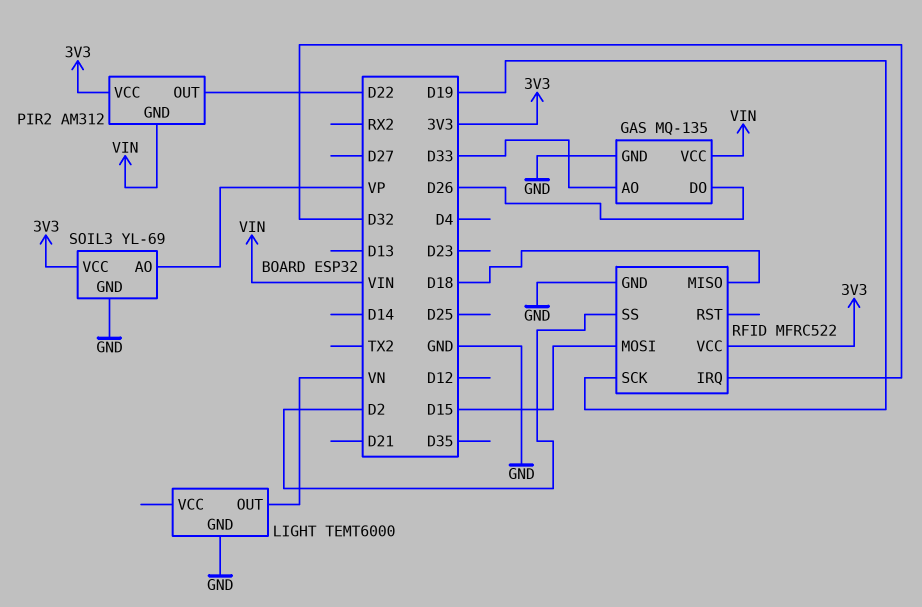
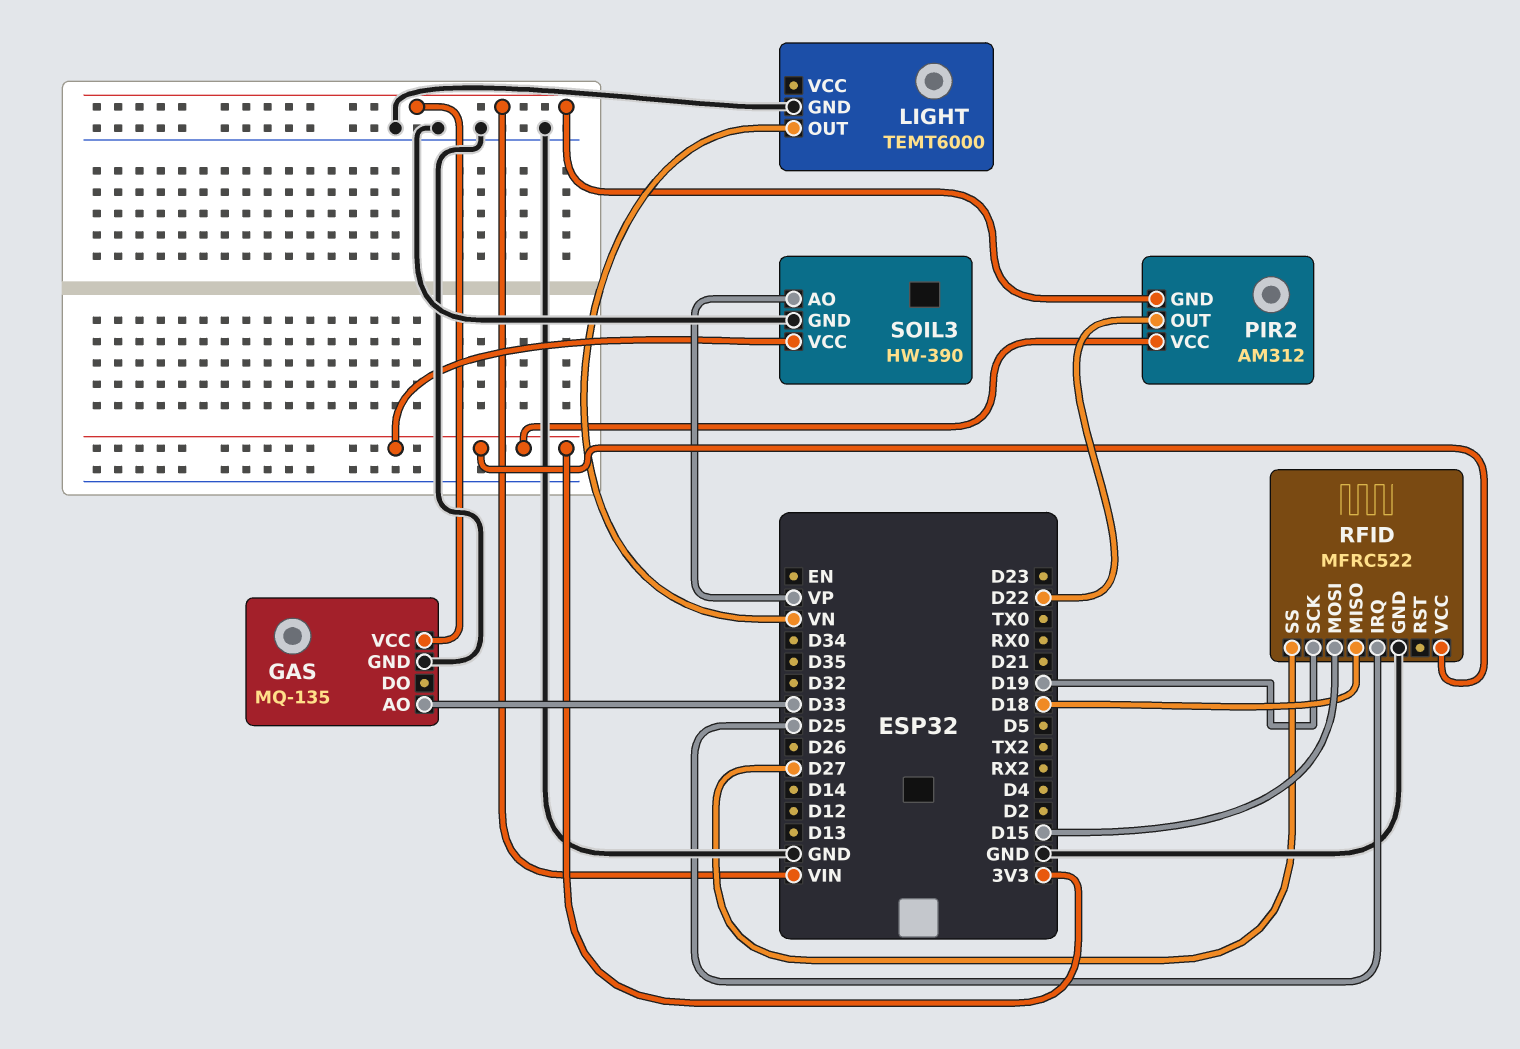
GAS pin DO: D26 -> none
RFID pin IRQ: D32 -> D25
RFID pin SS: D2 -> D27
SOIL3: YL-69 -> HW-390

